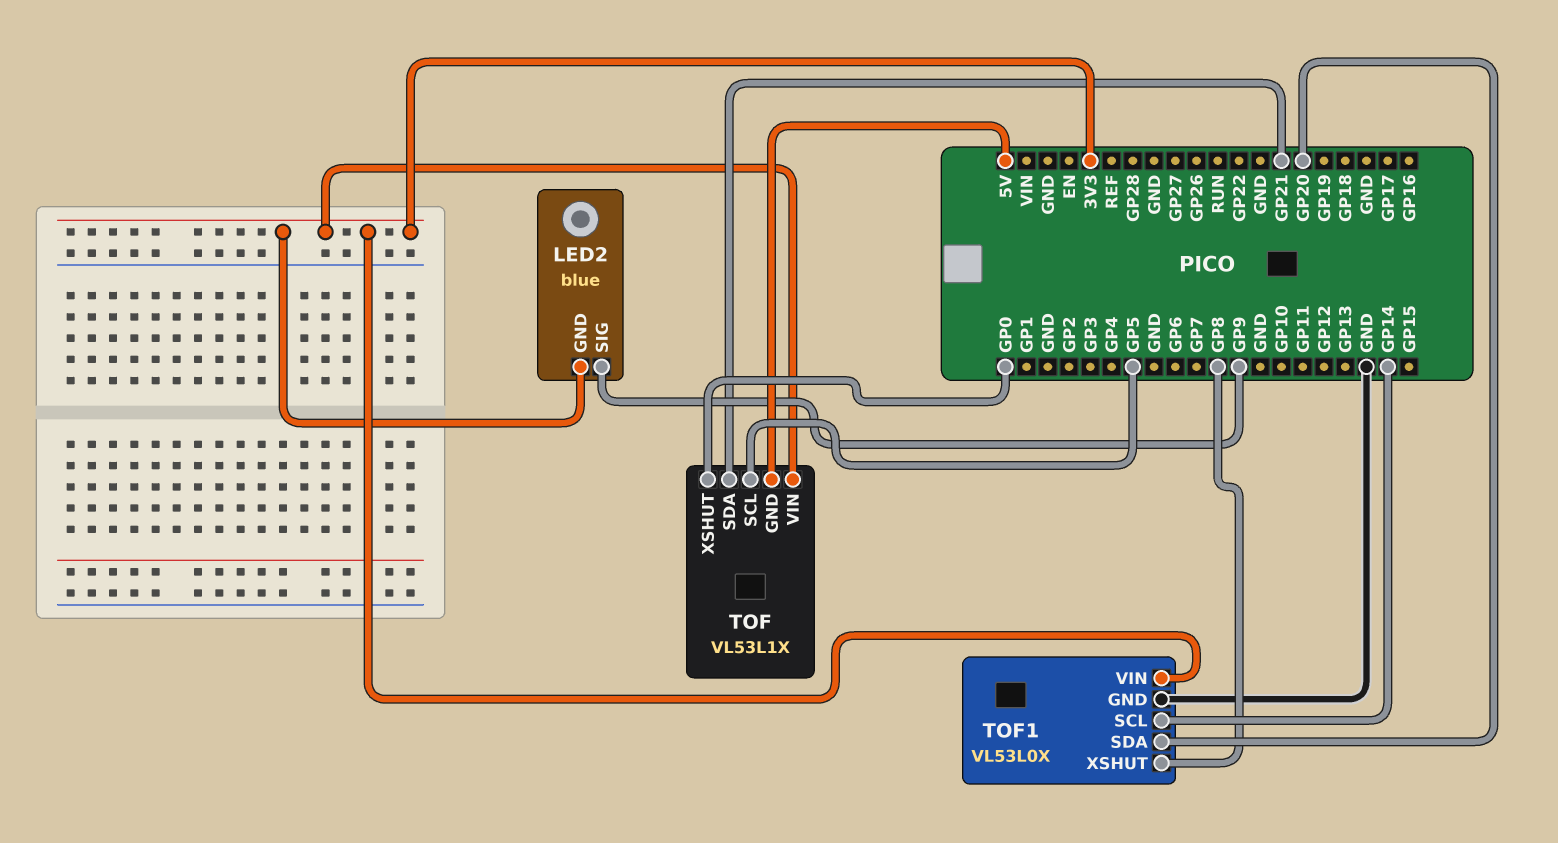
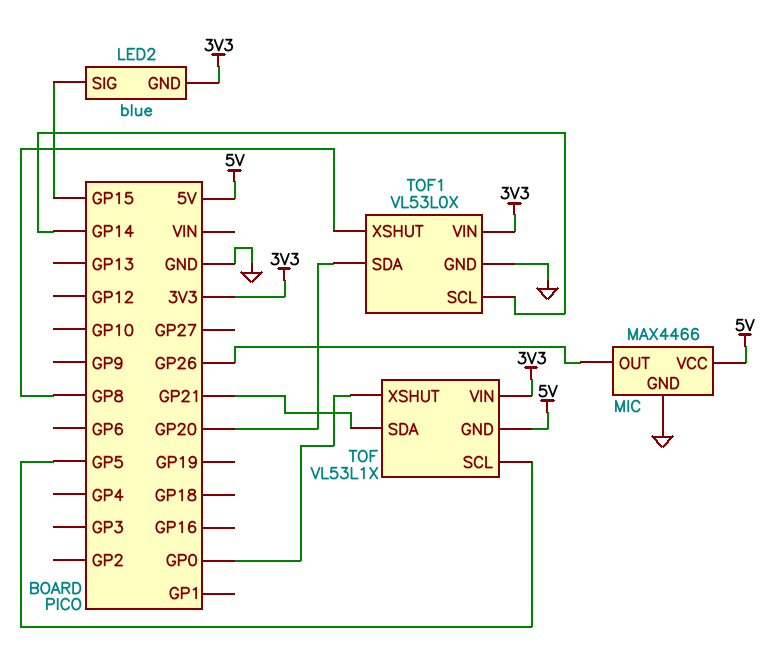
LED2 pin SIG: GP9 -> GP15
MIC: none -> MAX4466
MIC pin GND: none -> GND
MIC pin OUT: none -> GP26
MIC pin VCC: none -> 5V

